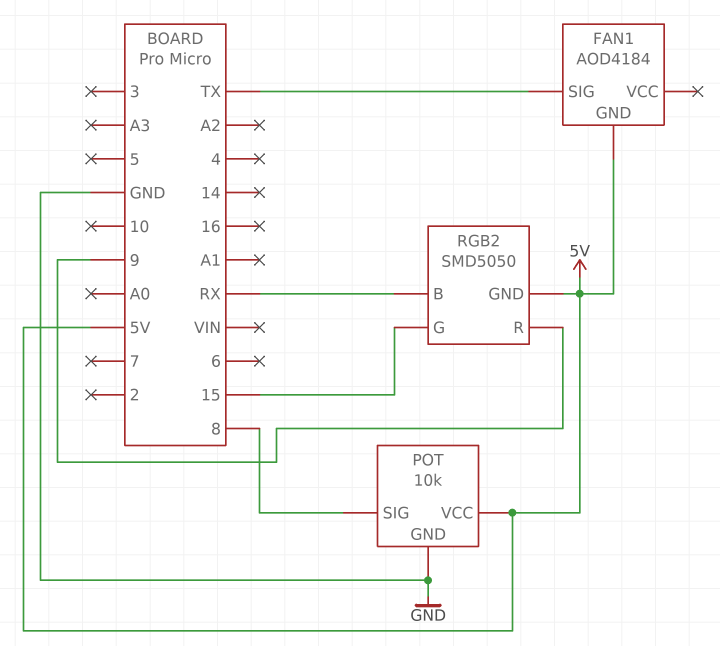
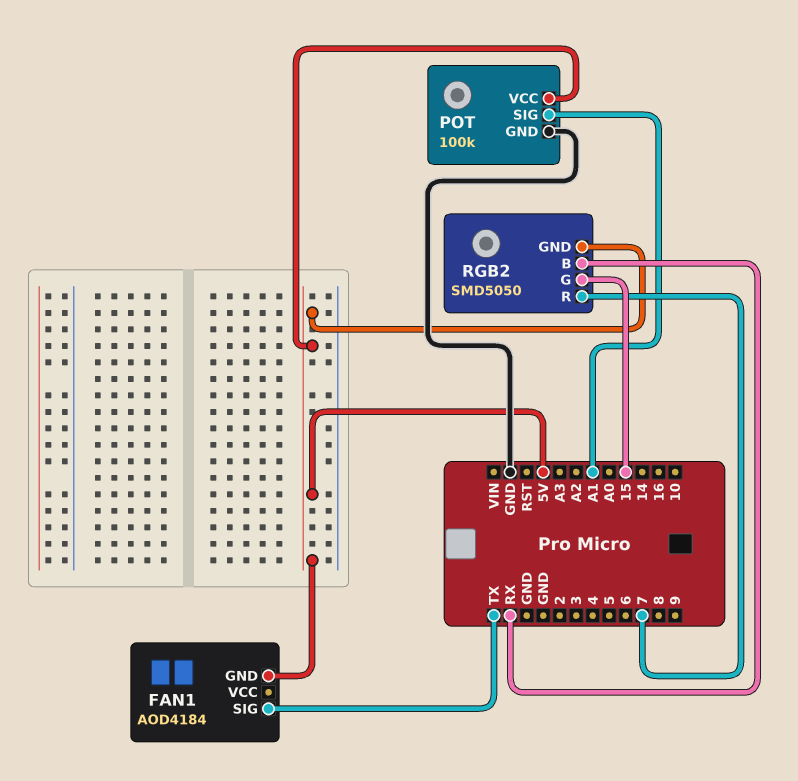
POT: 10k -> 100k
POT pin SIG: 8 -> A1
RGB2 pin R: 9 -> 7

